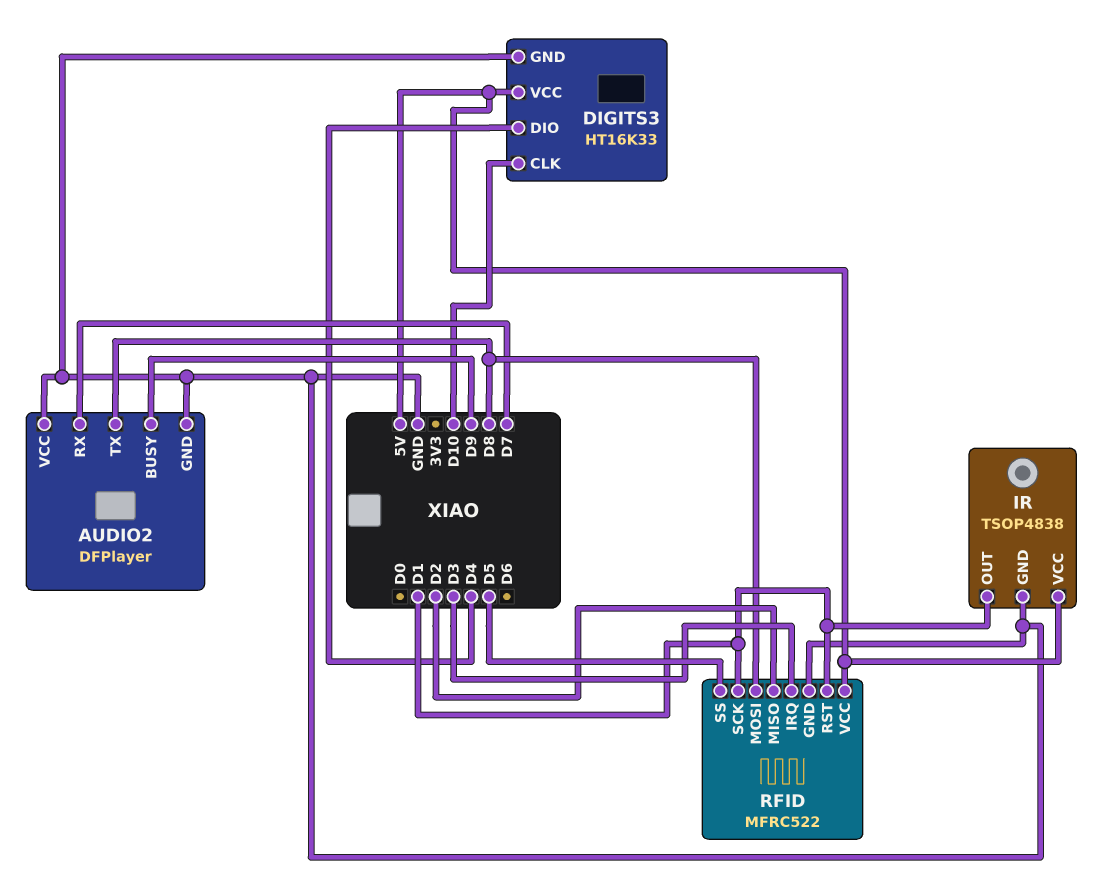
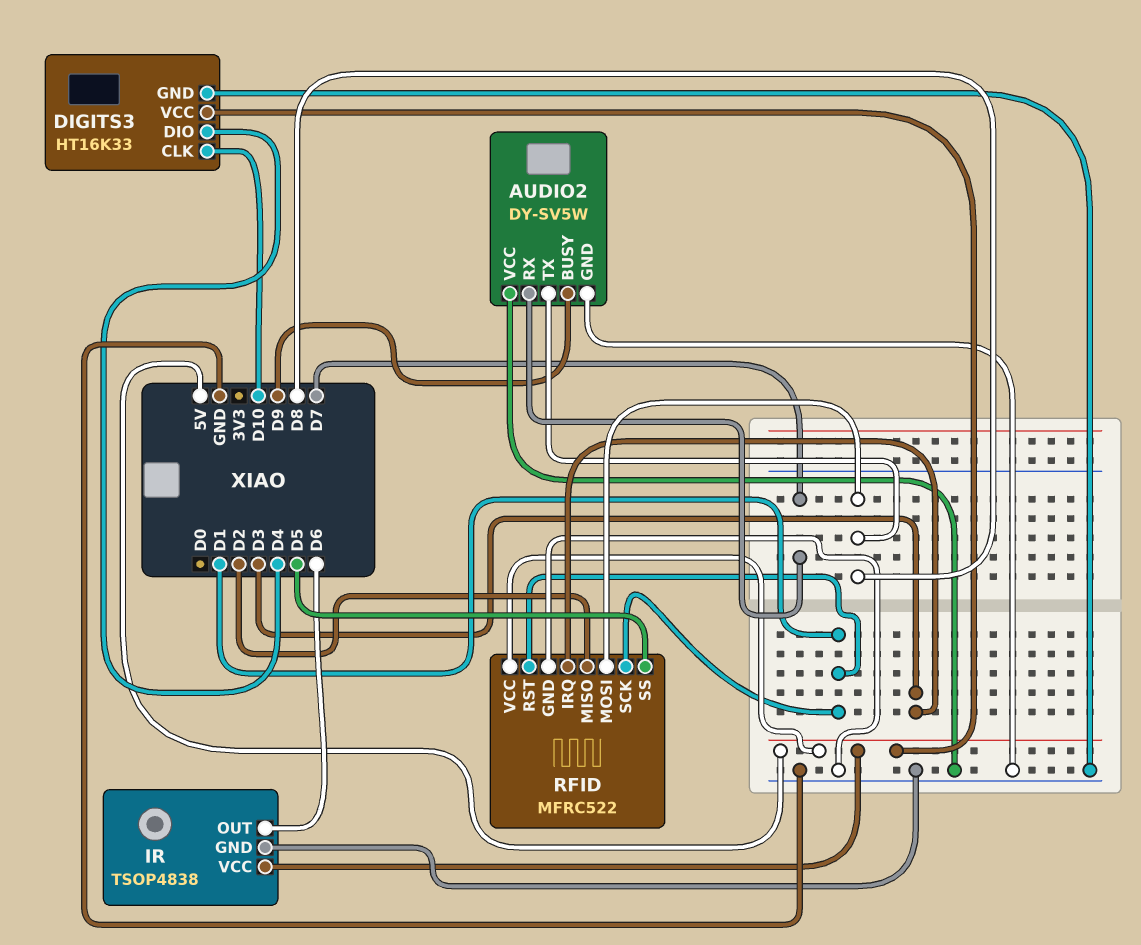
AUDIO2: DFPlayer -> DY-SV5W
IR pin OUT: D1 -> D6

